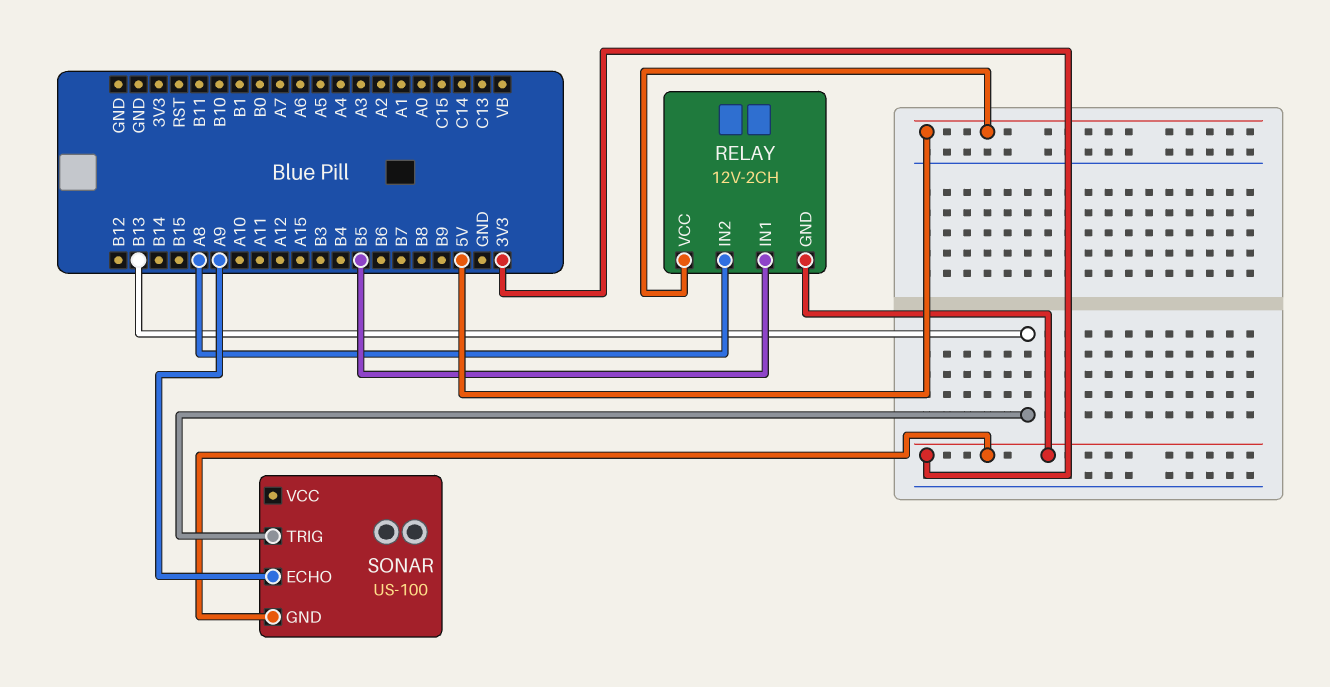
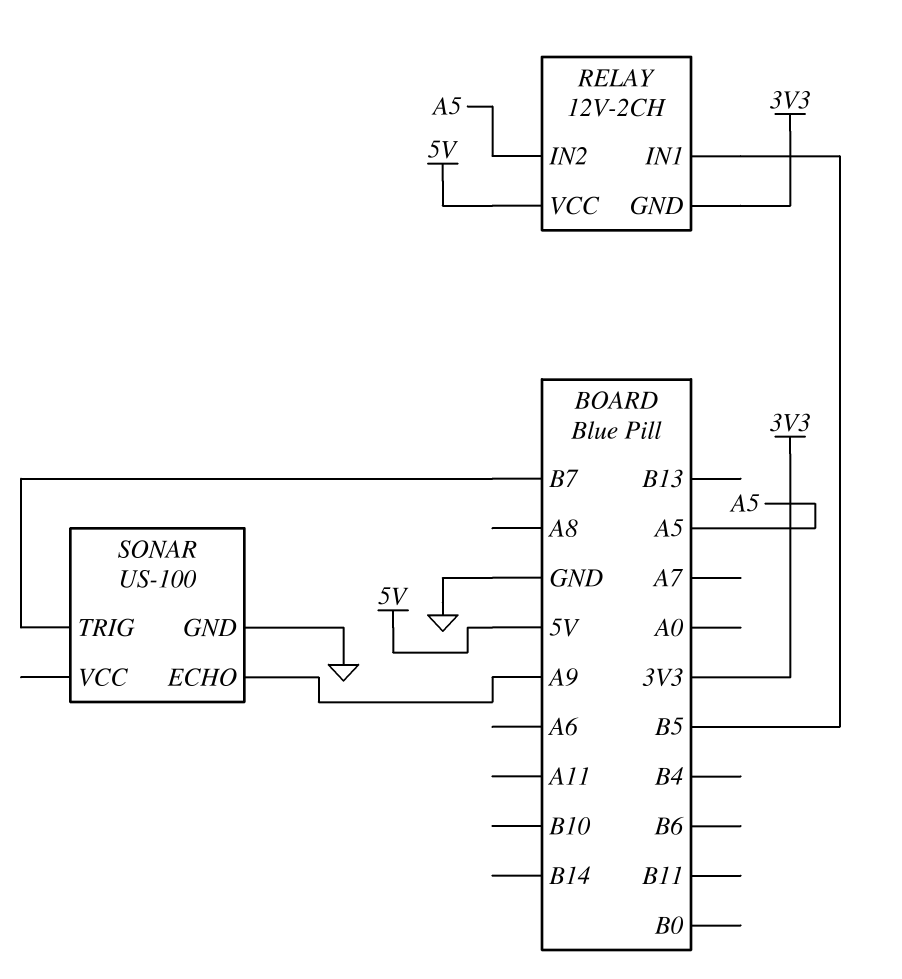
RELAY pin IN2: A8 -> A5
SONAR pin GND: 3V3 -> GND
SONAR pin TRIG: B13 -> B7

